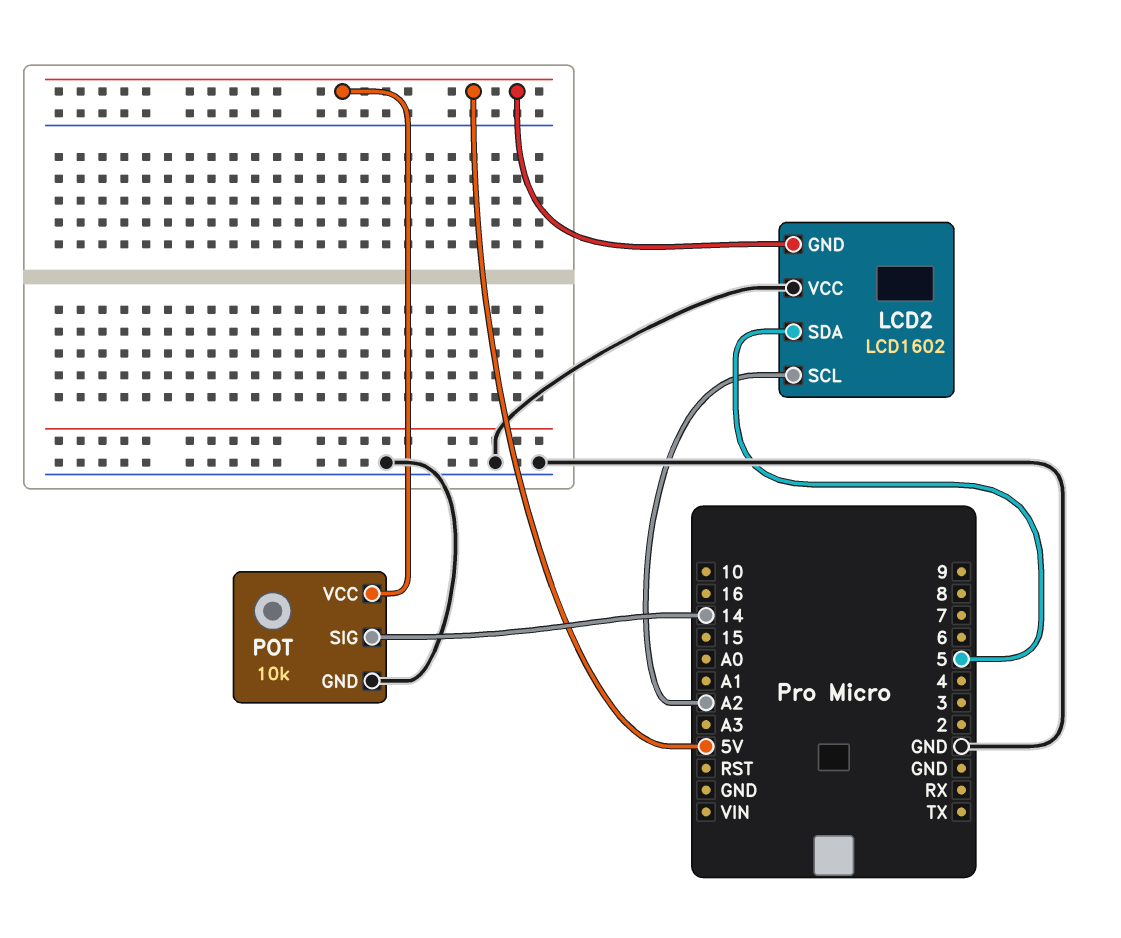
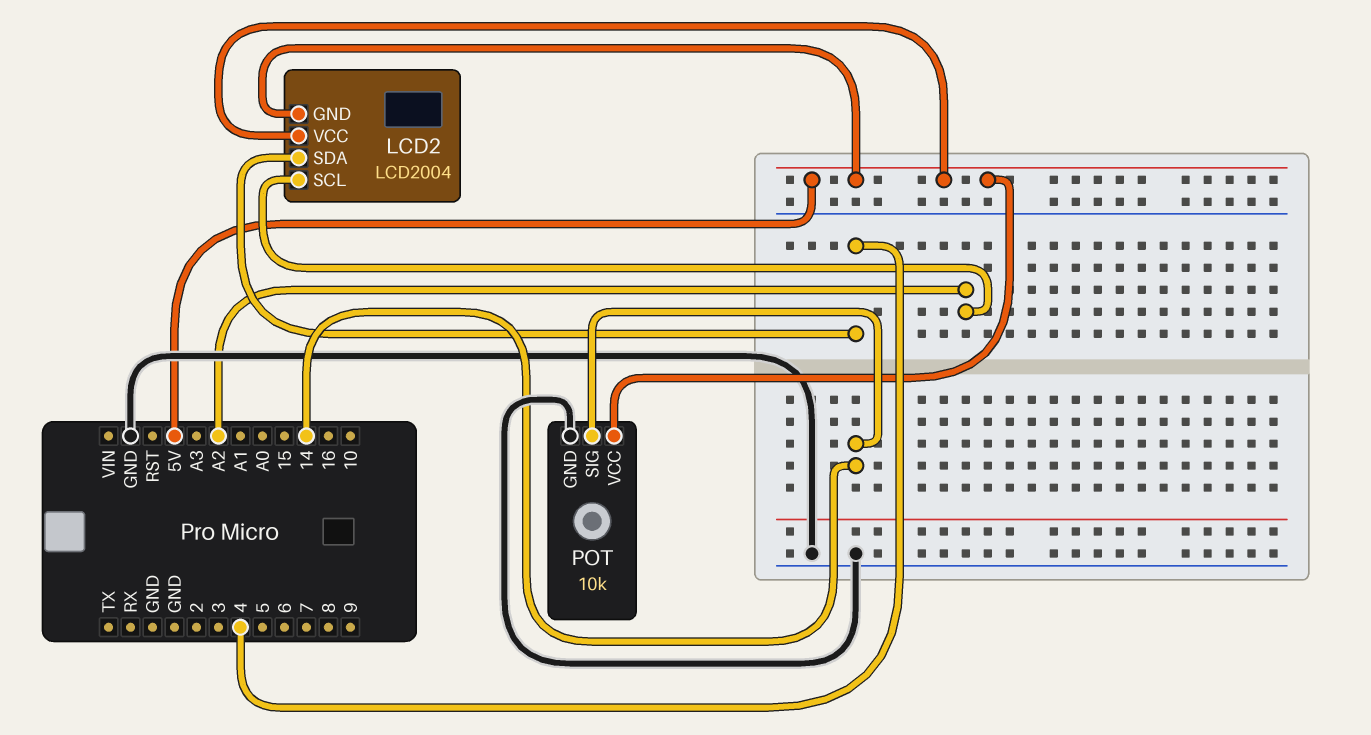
LCD2: LCD1602 -> LCD2004
LCD2 pin SDA: 5 -> 4
LCD2 pin VCC: GND -> 5V

